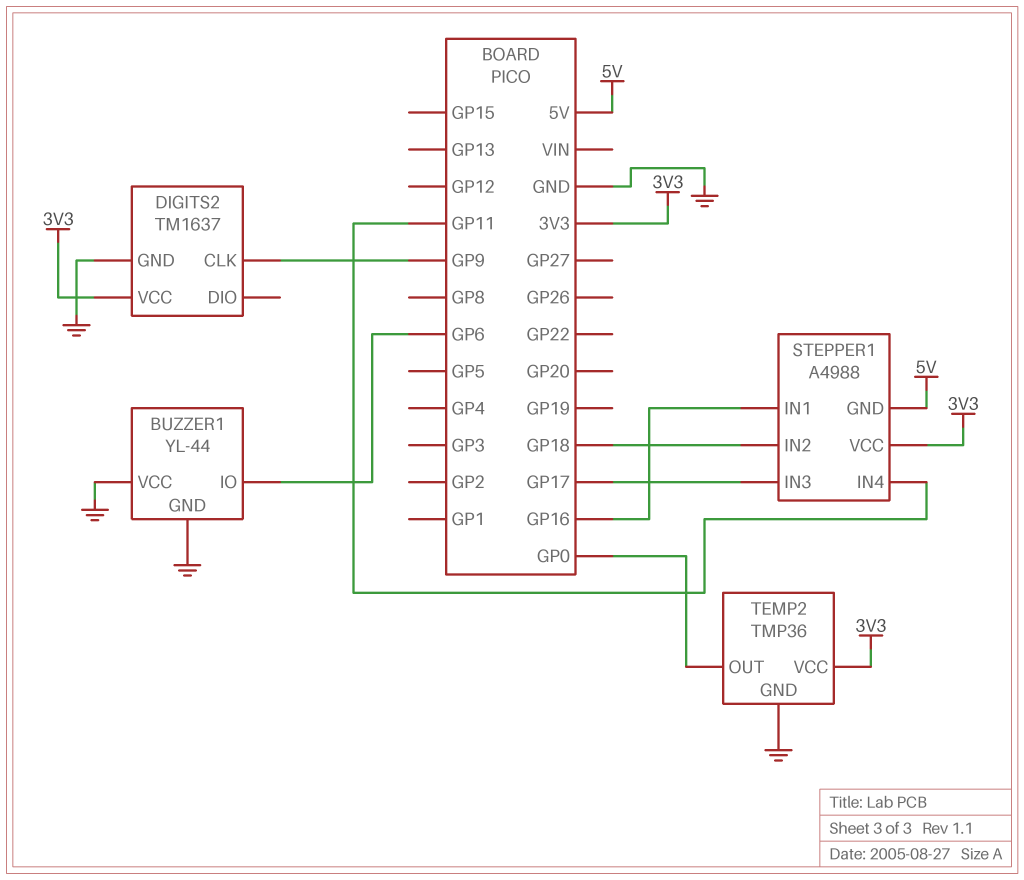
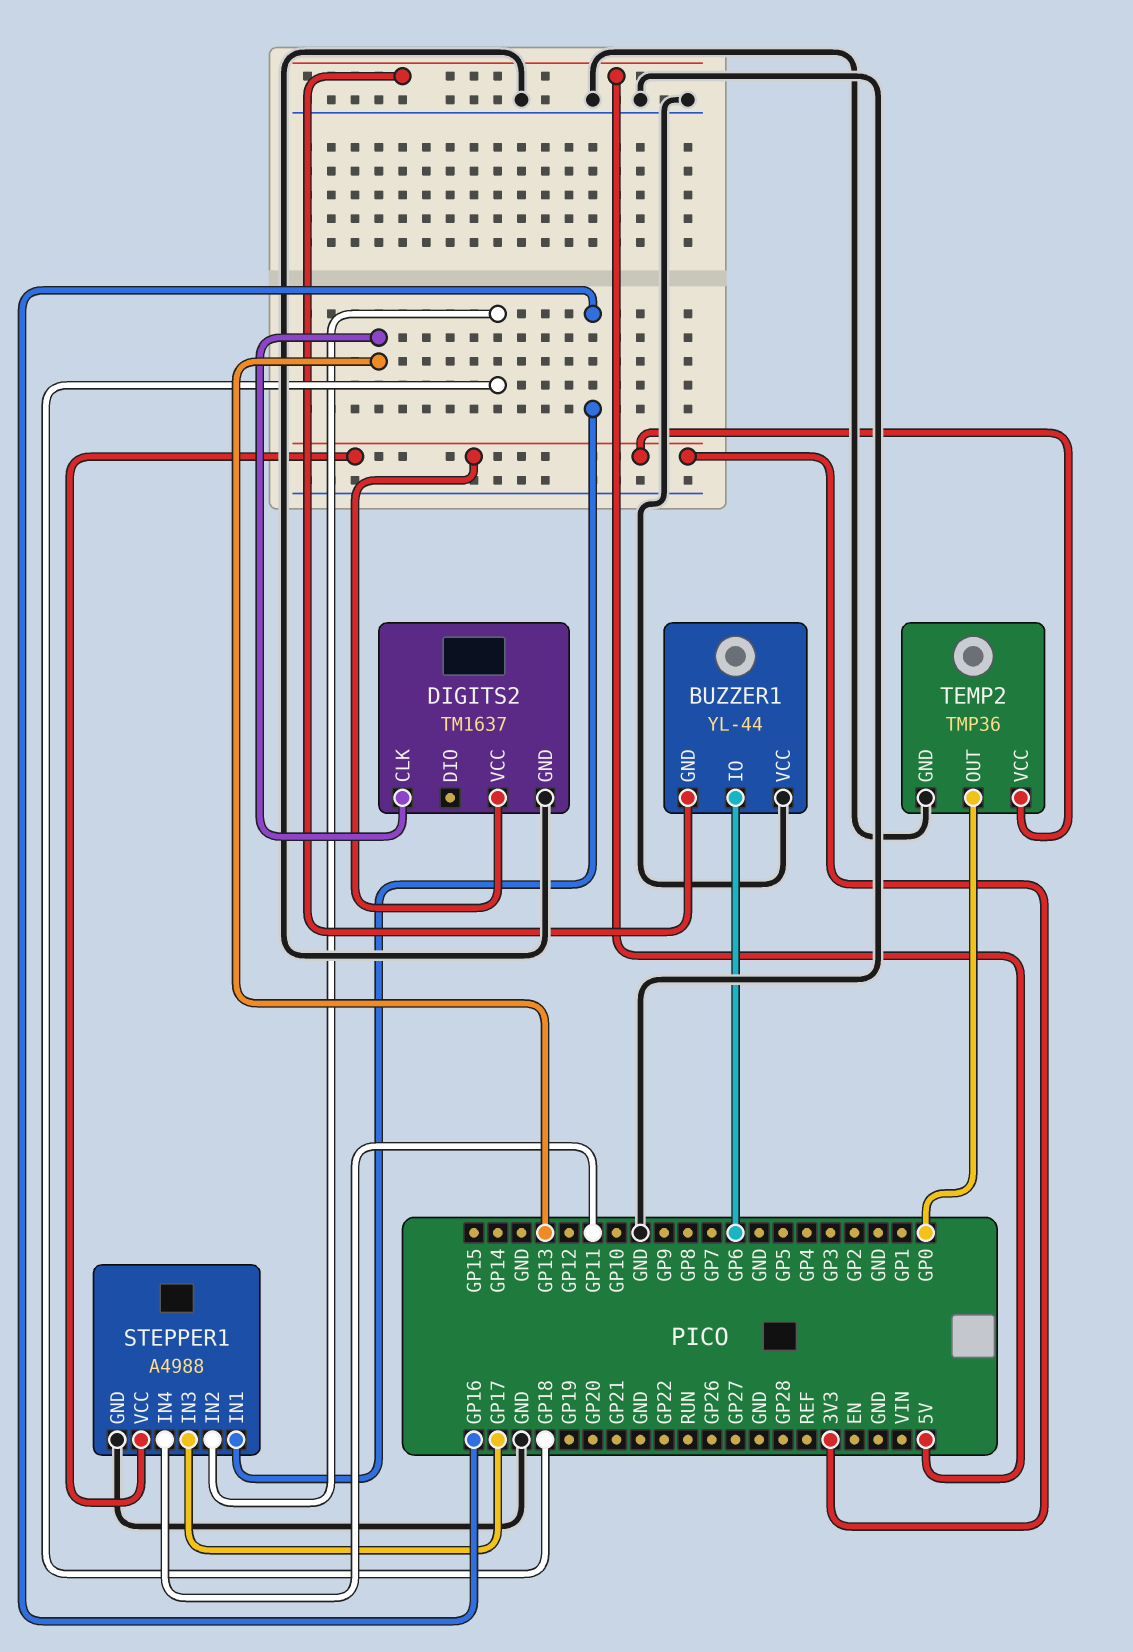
BUZZER1 pin GND: GND -> 5V
DIGITS2 pin CLK: GP9 -> GP13
STEPPER1 pin GND: 5V -> GND

